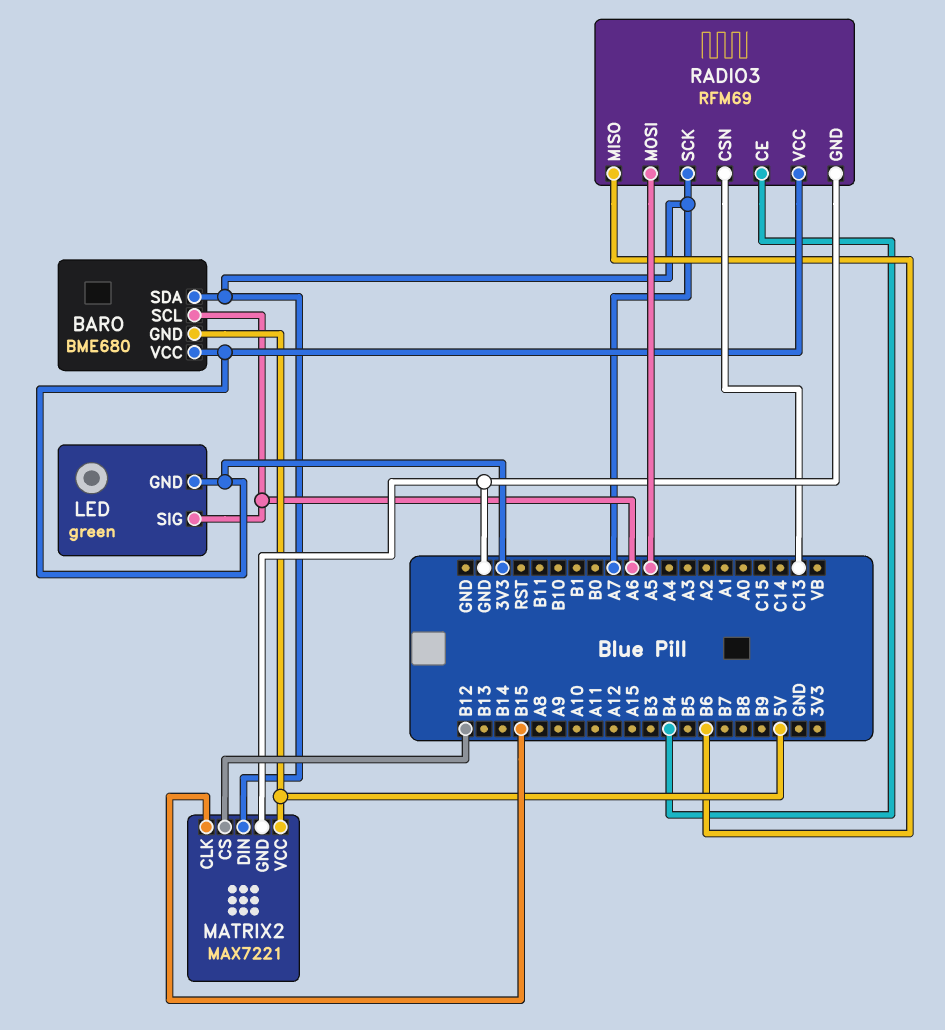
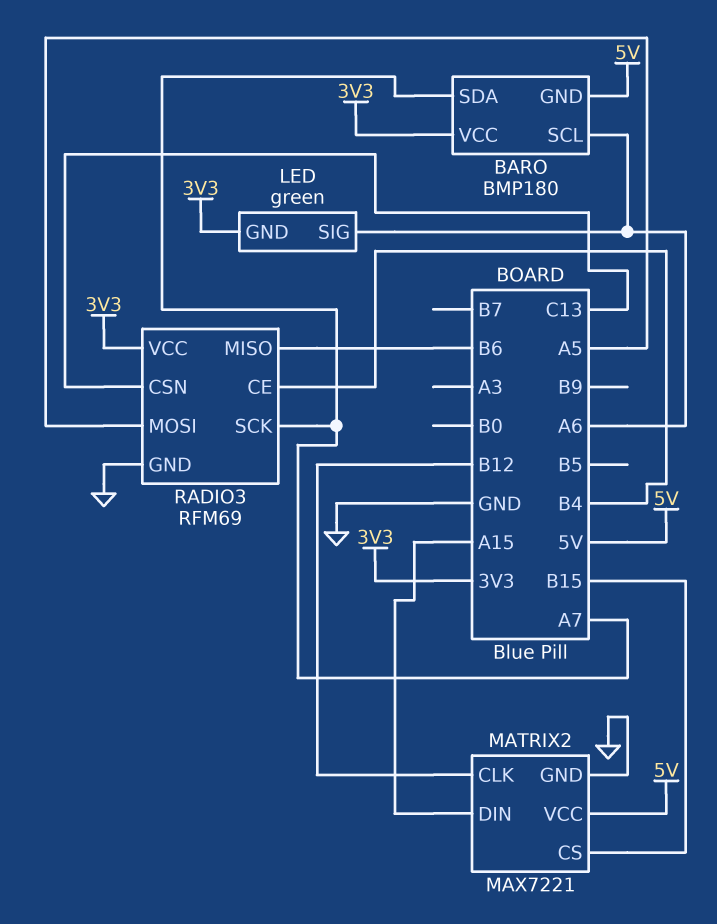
BARO: BME680 -> BMP180
MATRIX2 pin CLK: B15 -> B12
MATRIX2 pin CS: B12 -> B15
MATRIX2 pin DIN: A7 -> A15

